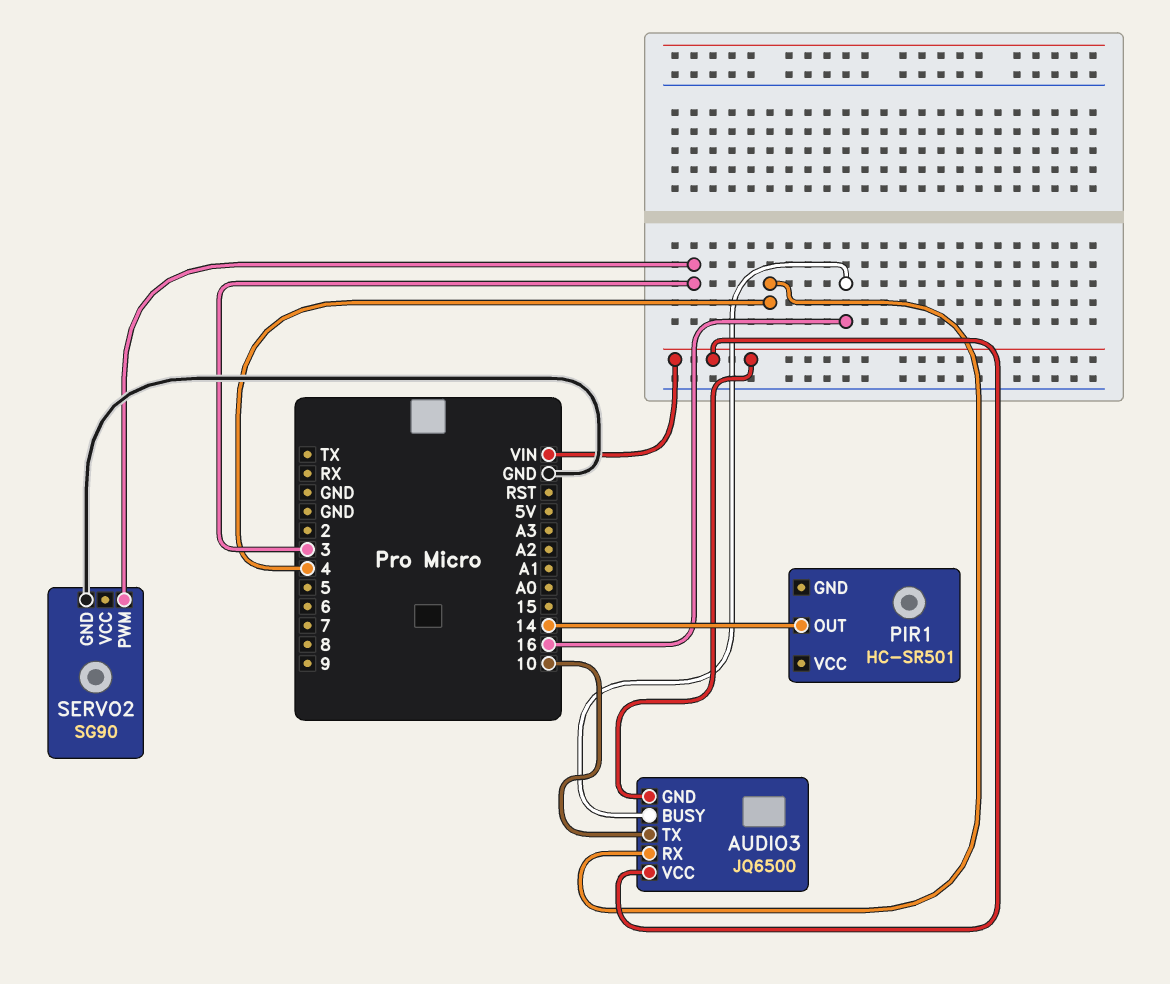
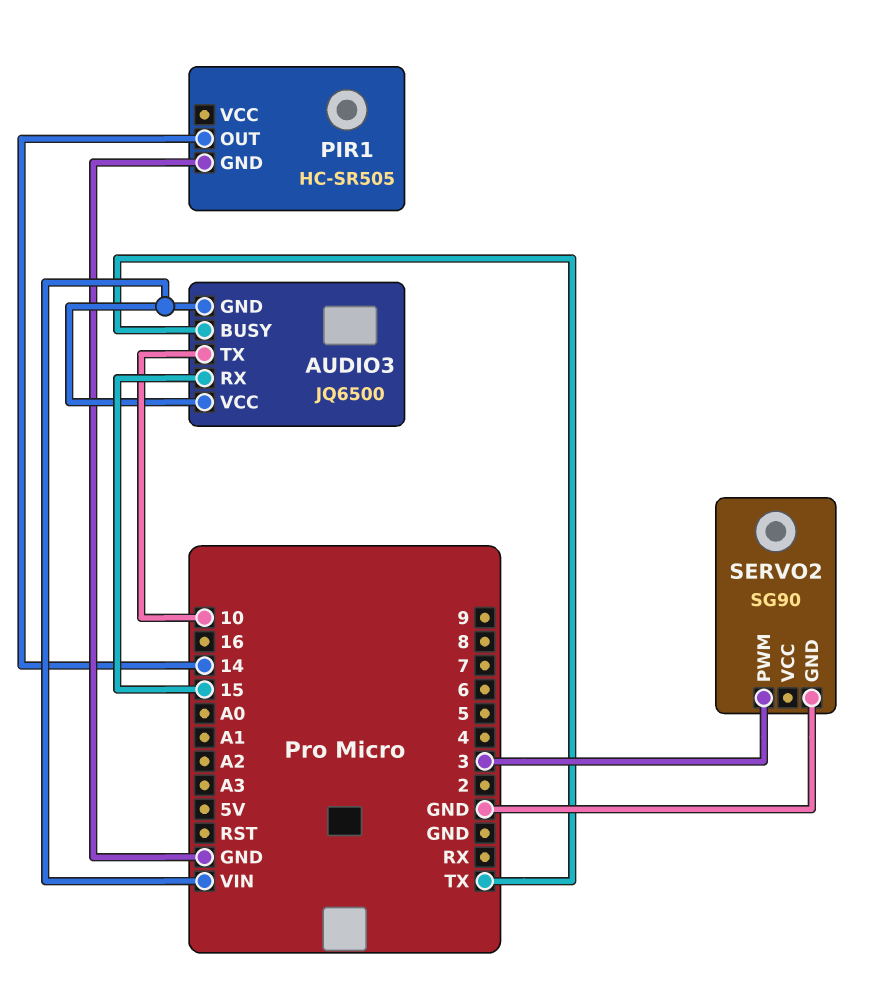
AUDIO3 pin BUSY: 16 -> TX
AUDIO3 pin RX: 4 -> 15
PIR1: HC-SR501 -> HC-SR505
PIR1 pin GND: none -> GND

